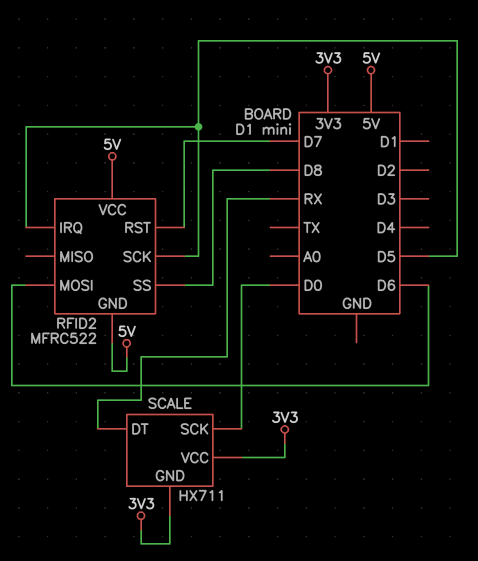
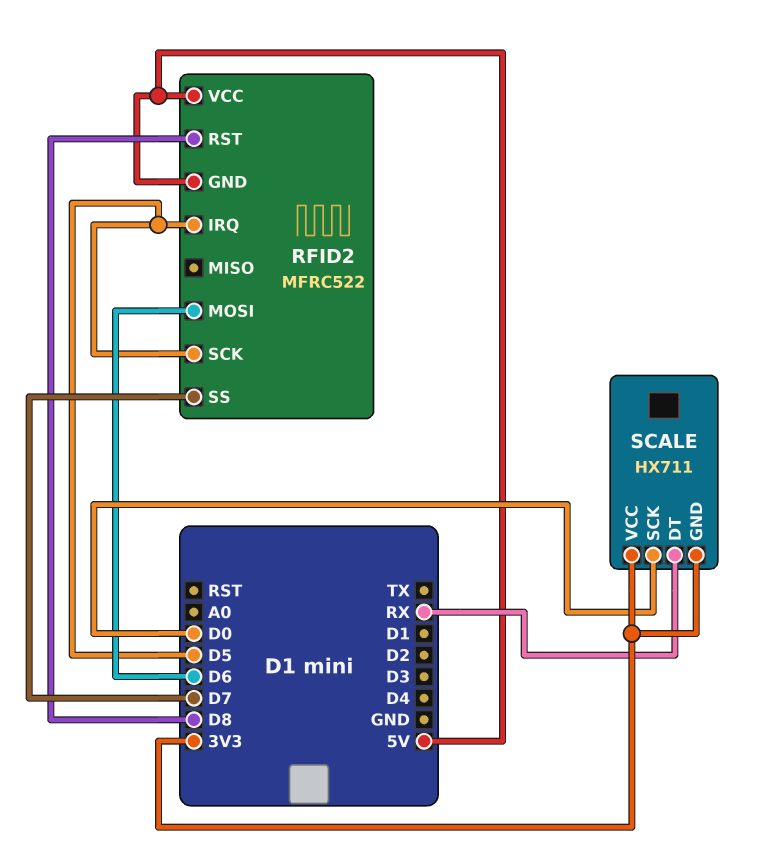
RFID2 pin RST: D7 -> D8
RFID2 pin SS: D8 -> D7

